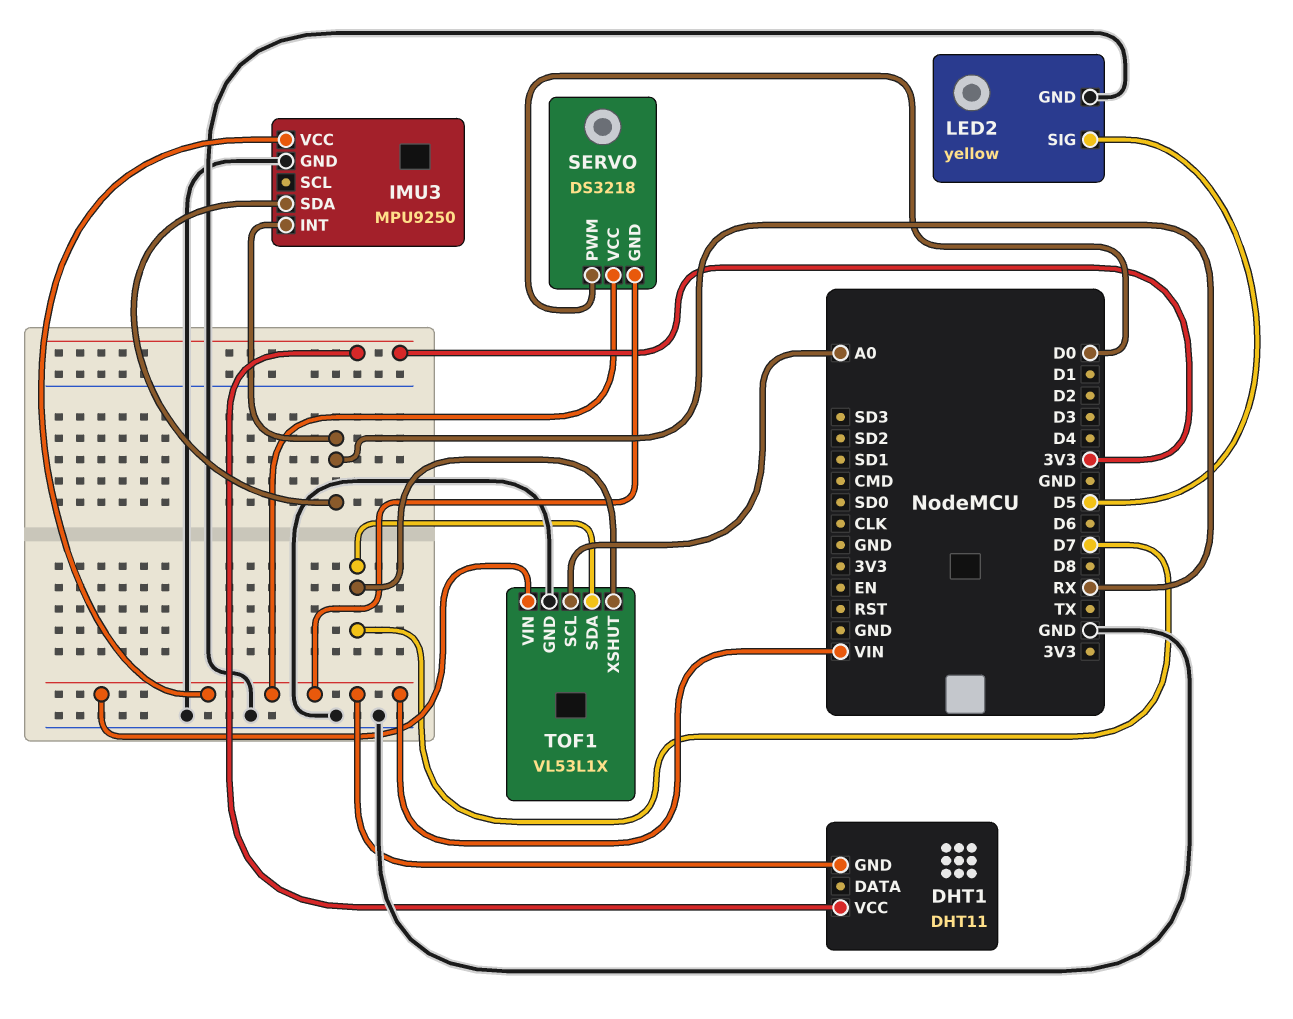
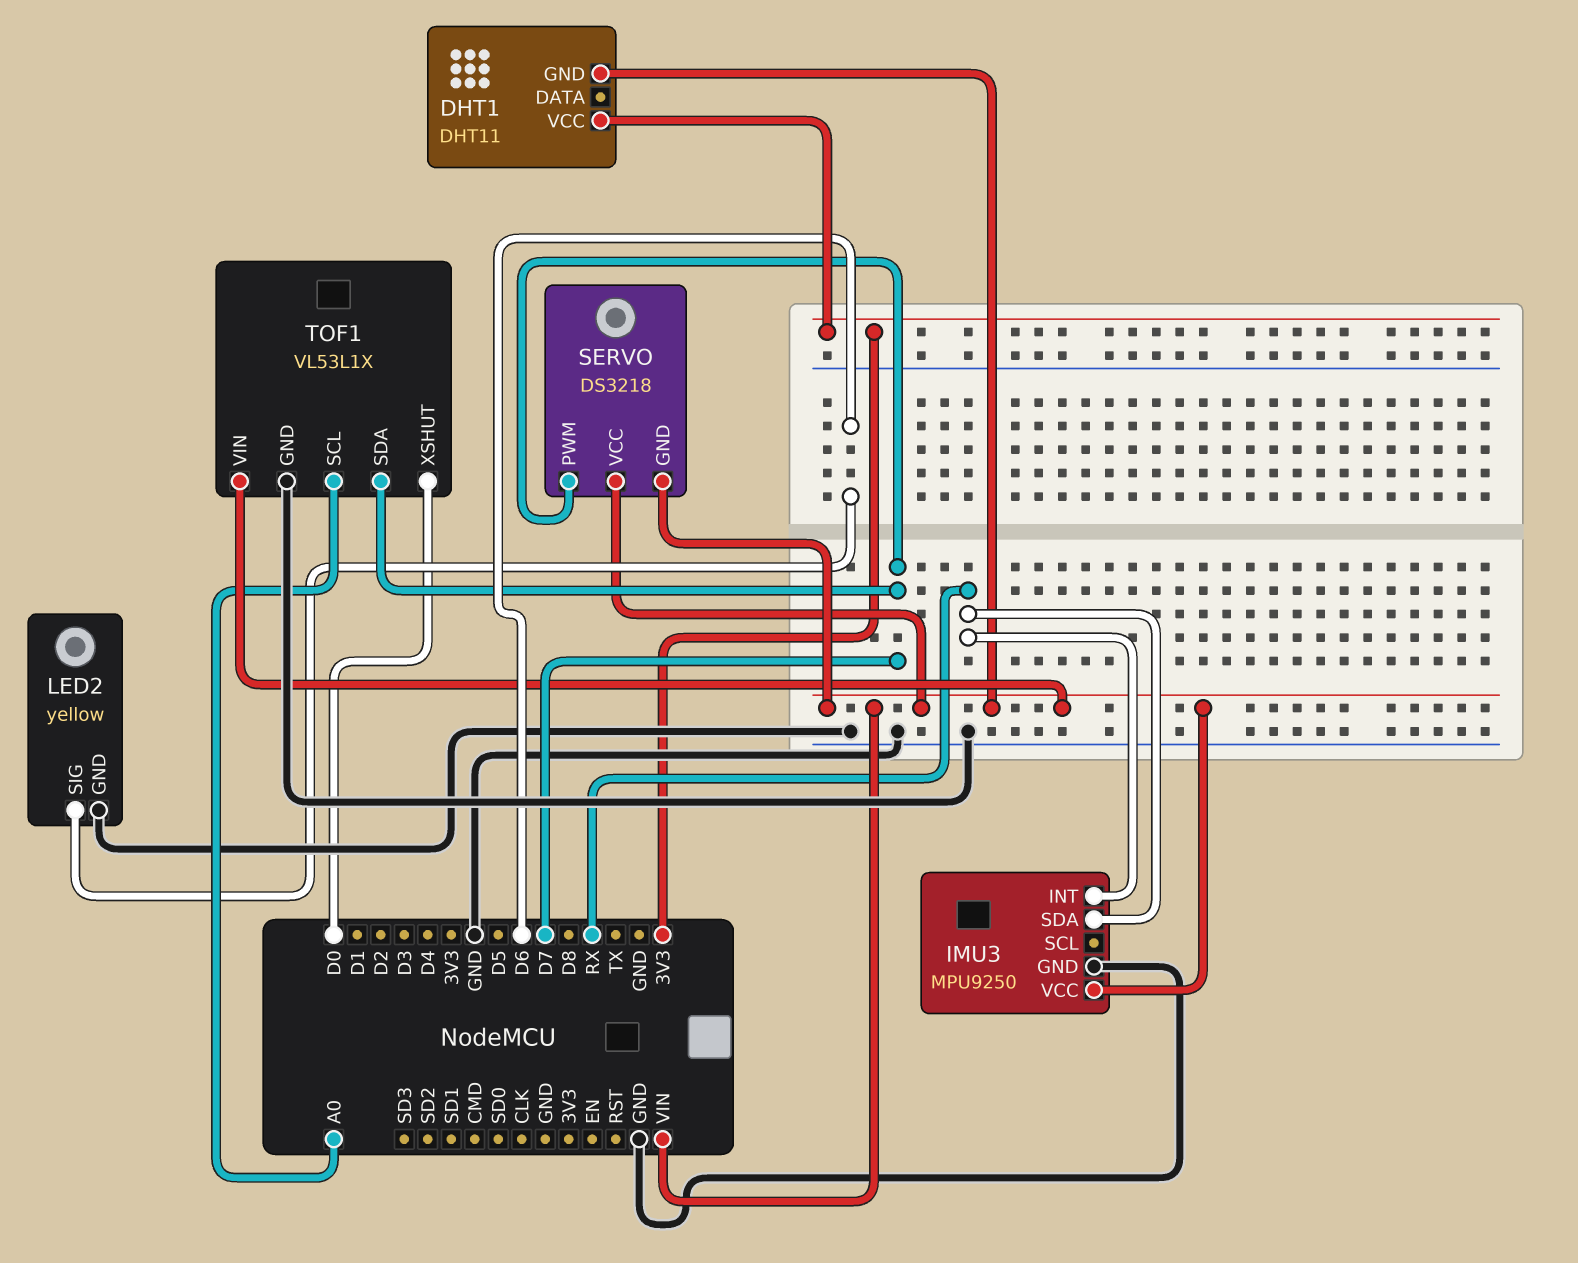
LED2 pin SIG: D5 -> D6
SERVO pin PWM: D0 -> D7
TOF1 pin XSHUT: D7 -> D0

